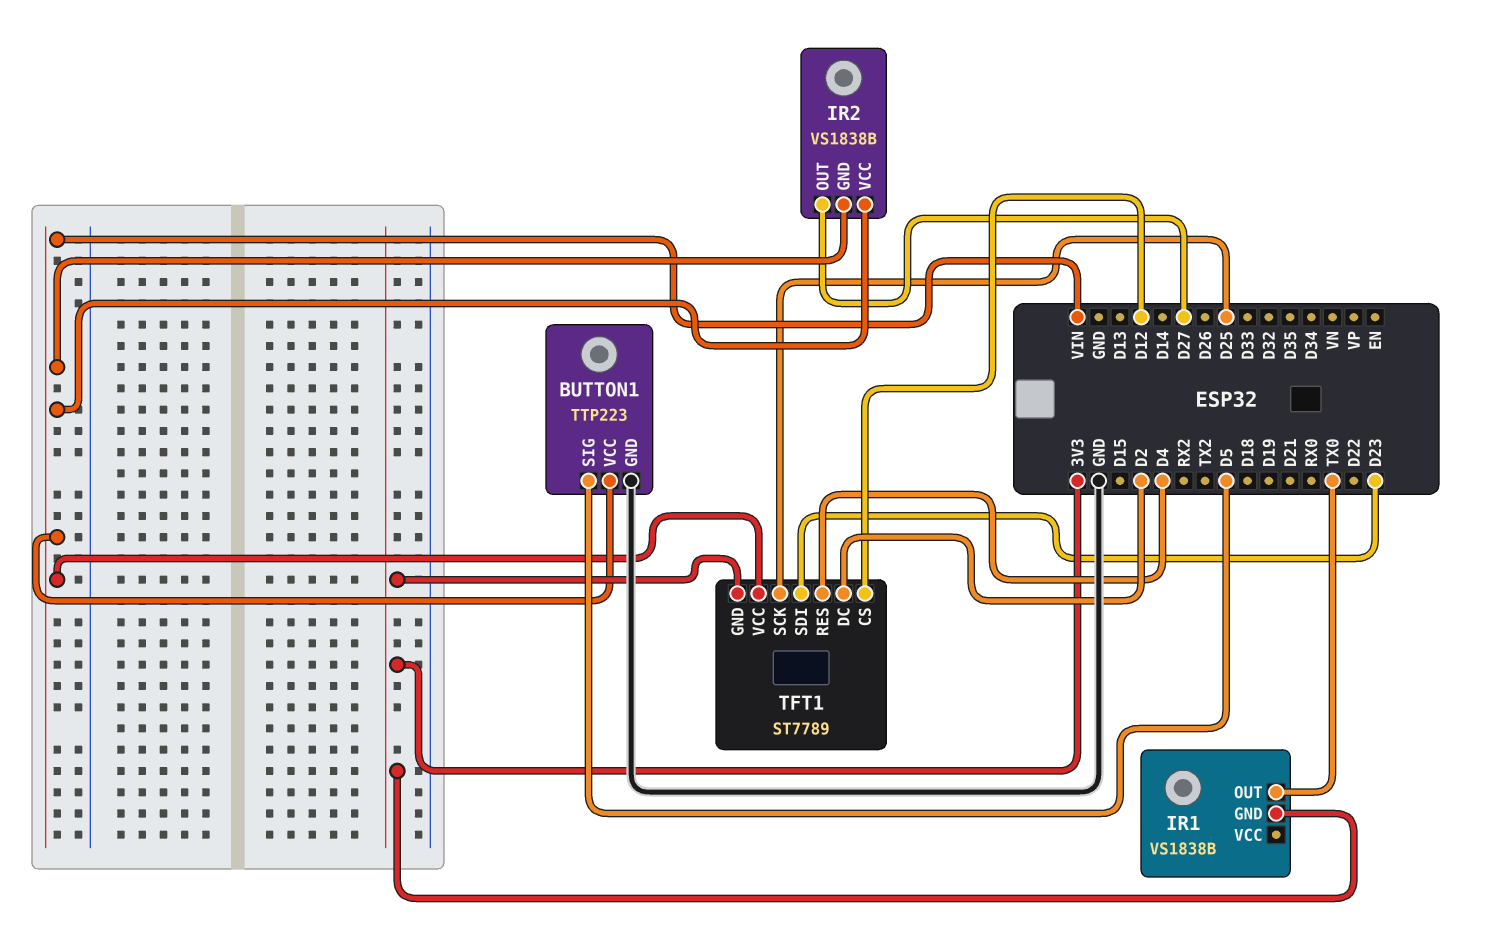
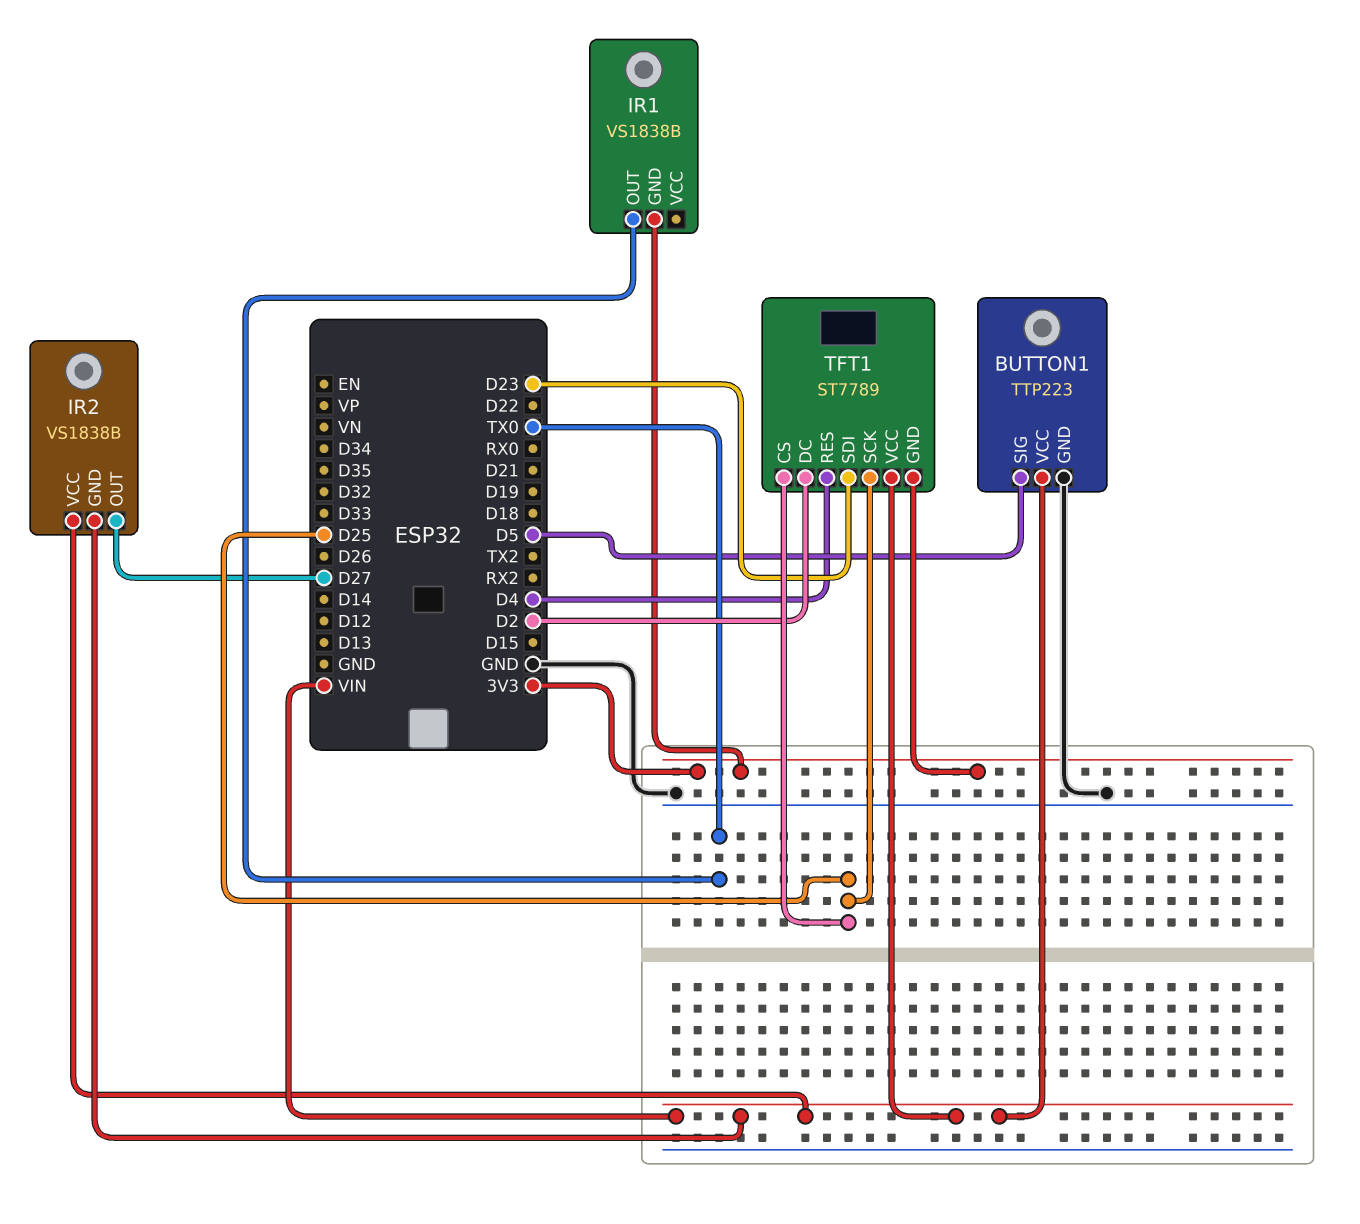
TFT1 pin CS: D12 -> D25

